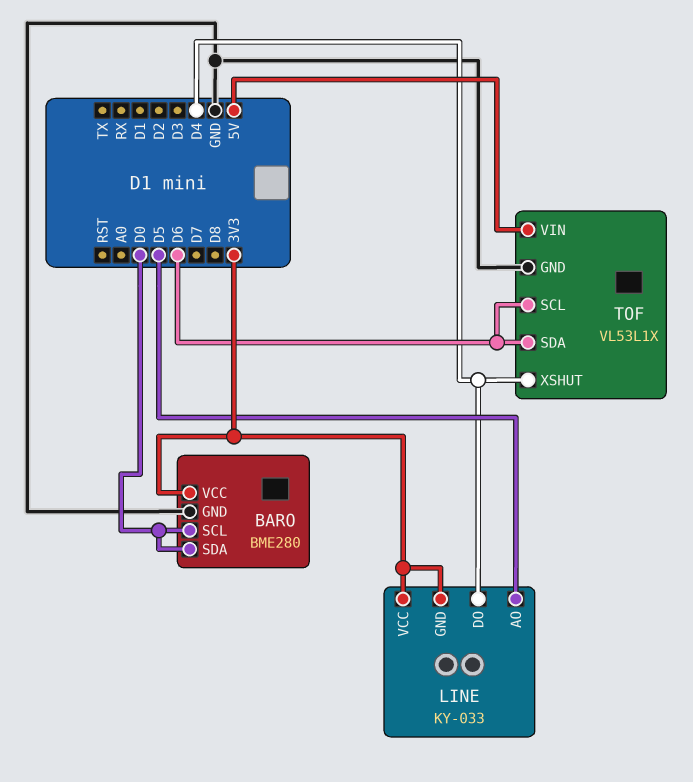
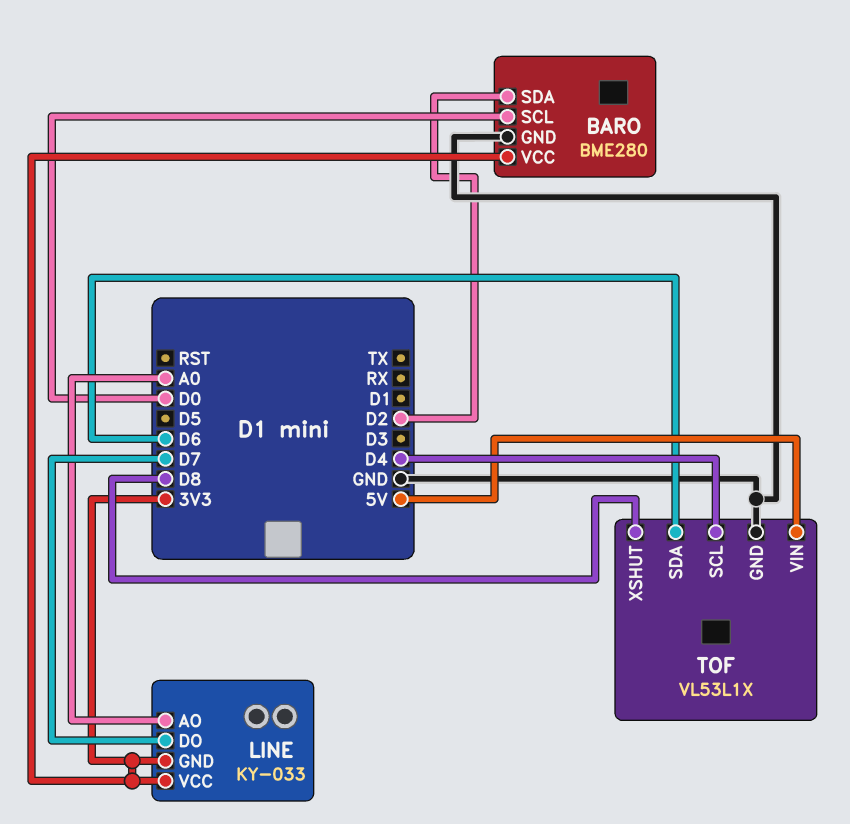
BARO pin SDA: D0 -> D2
LINE pin AO: D5 -> A0
LINE pin DO: D4 -> D7
TOF pin SCL: D6 -> D4
TOF pin XSHUT: D4 -> D8

